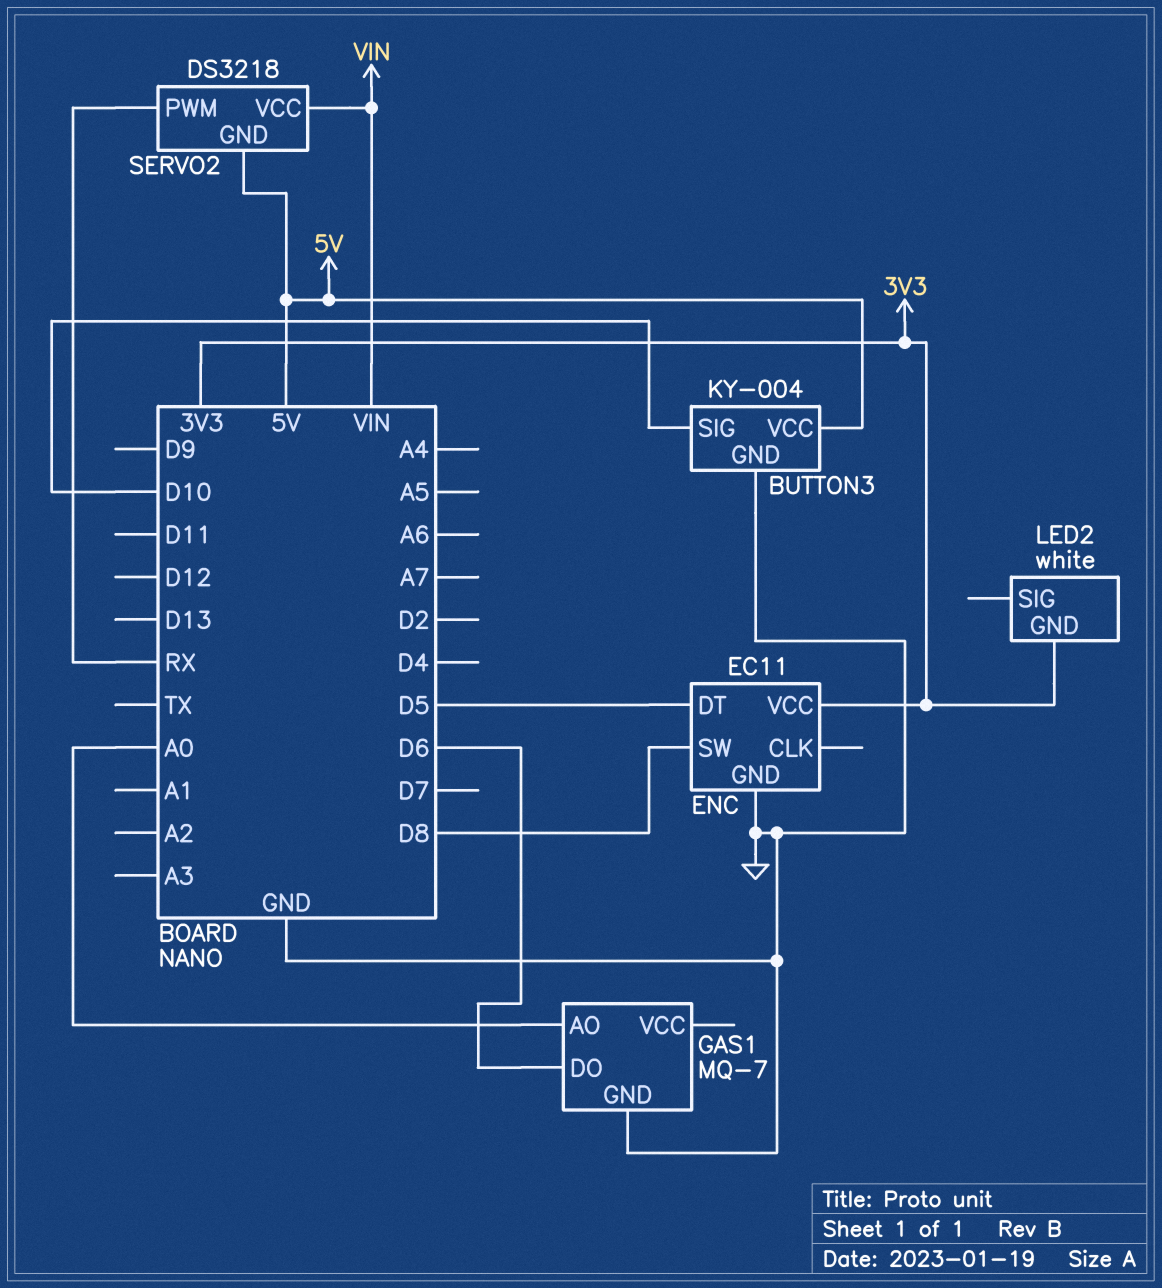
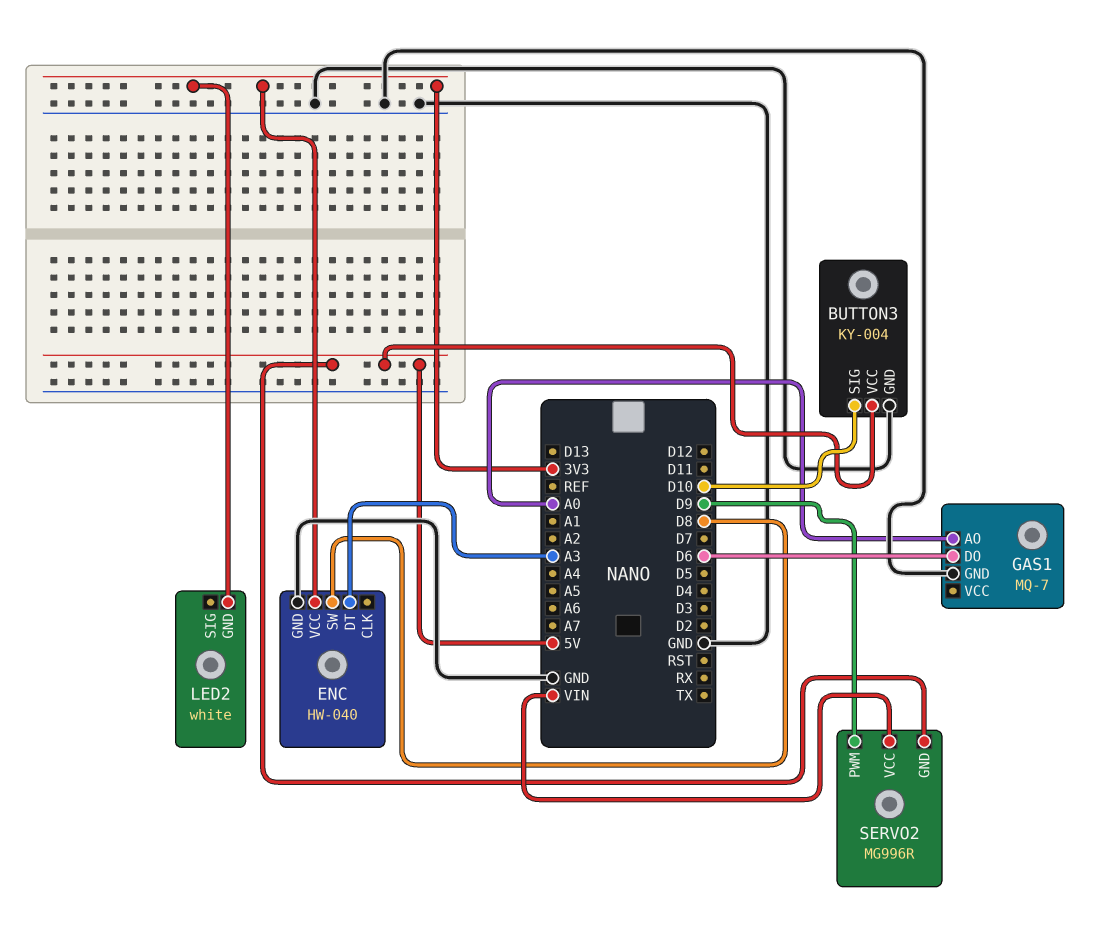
ENC: EC11 -> HW-040
ENC pin DT: D5 -> A3
SERVO2: DS3218 -> MG996R
SERVO2 pin PWM: RX -> D9

